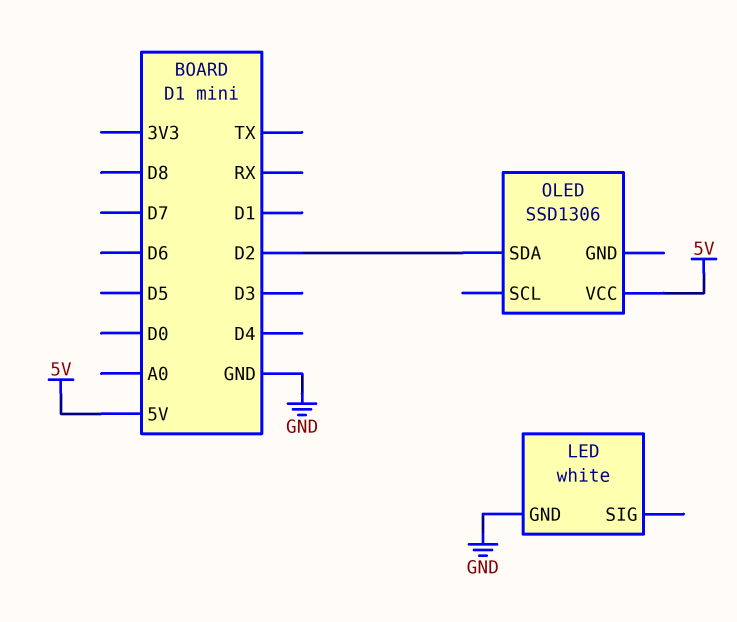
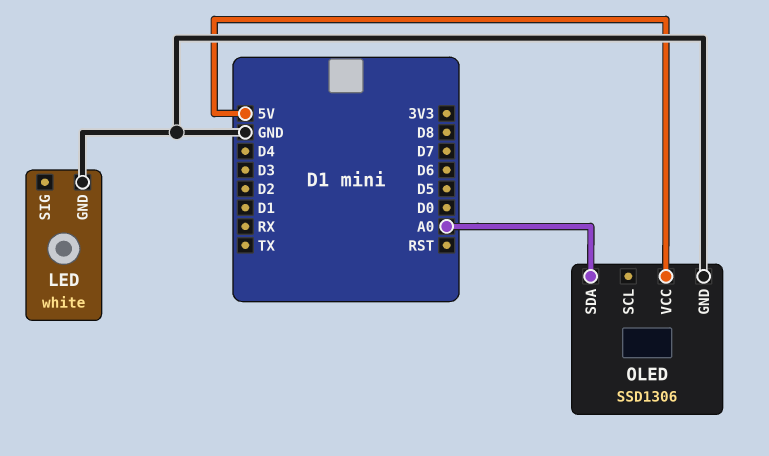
OLED pin GND: none -> GND
OLED pin SDA: D2 -> A0

